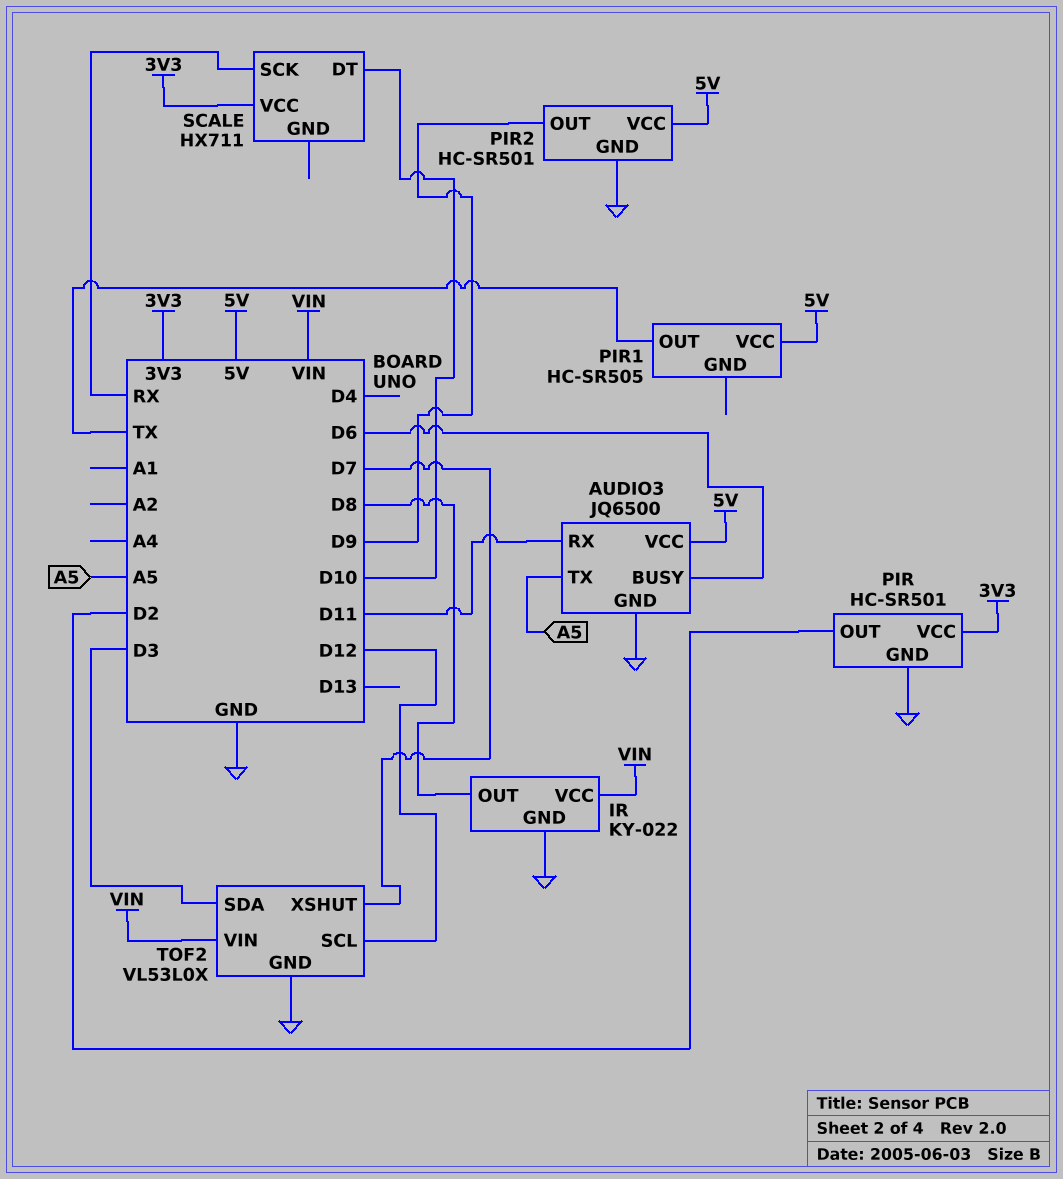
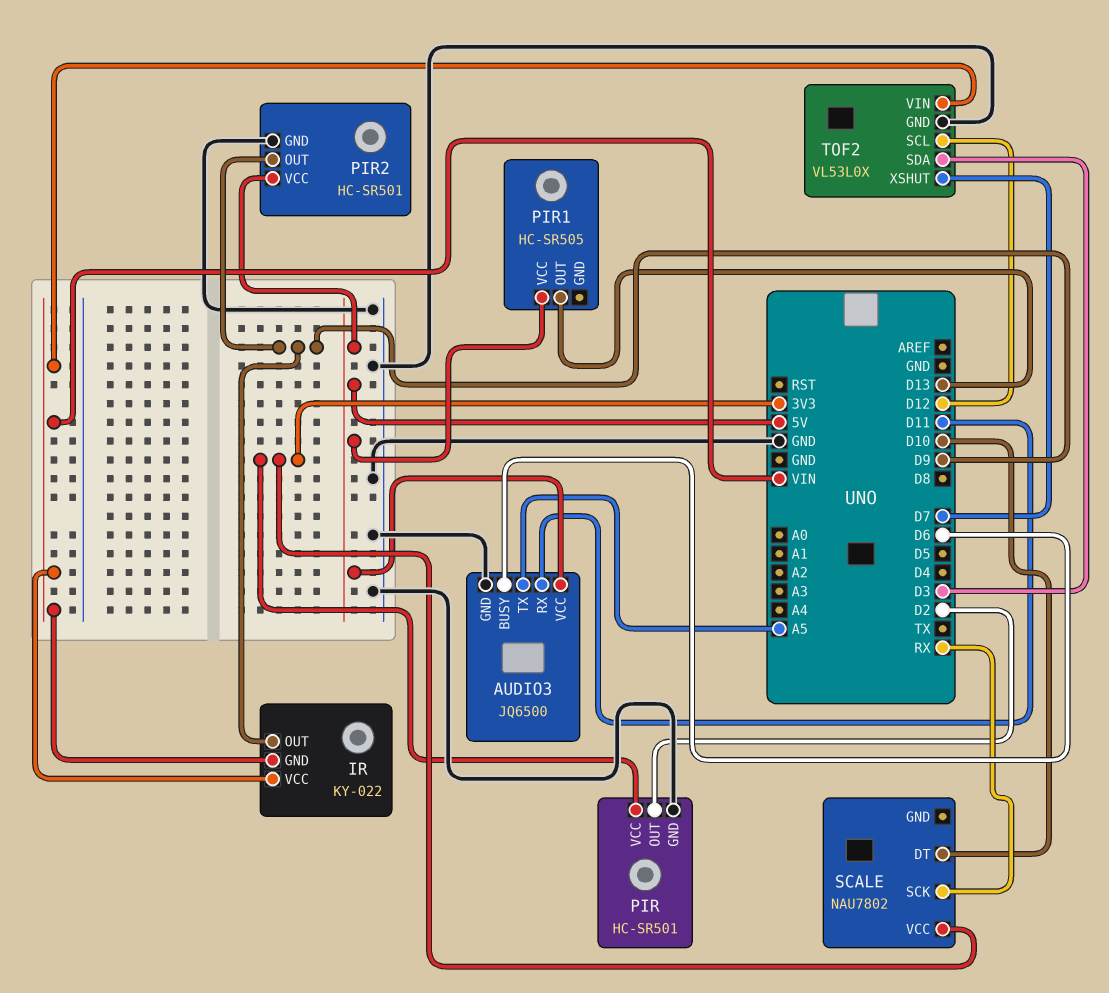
IR pin GND: GND -> VIN
IR pin OUT: D8 -> D9
PIR1 pin OUT: TX -> D13
SCALE: HX711 -> NAU7802

